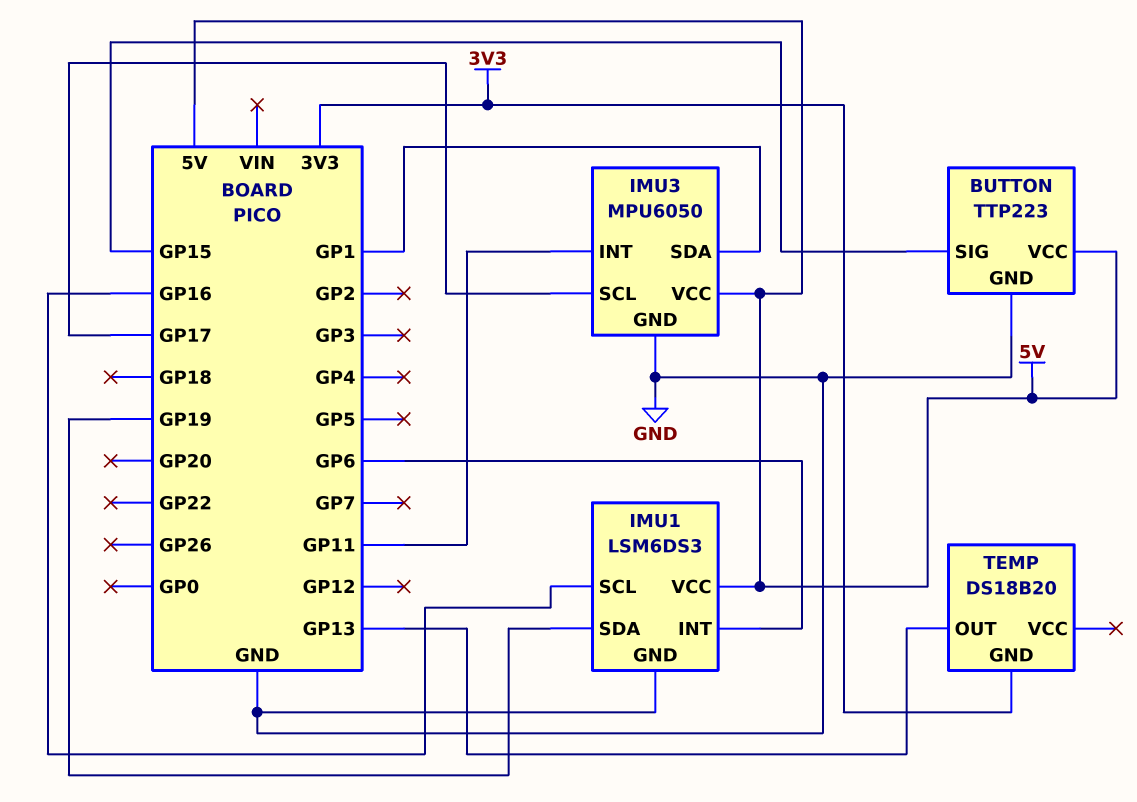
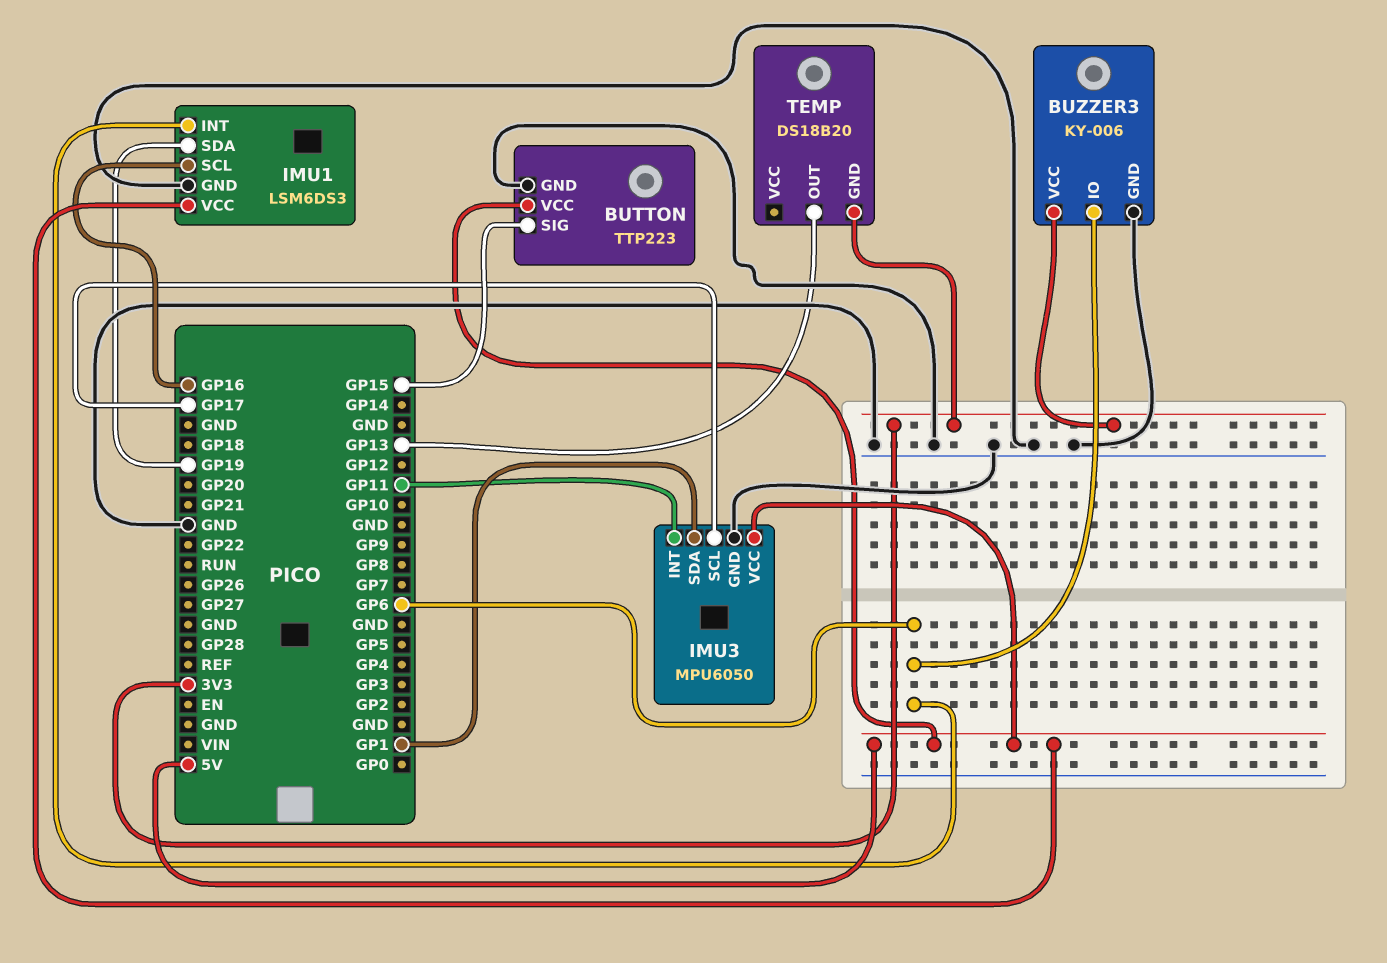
BUZZER3: none -> KY-006
BUZZER3 pin GND: none -> GND
BUZZER3 pin IO: none -> GP6
BUZZER3 pin VCC: none -> 3V3

